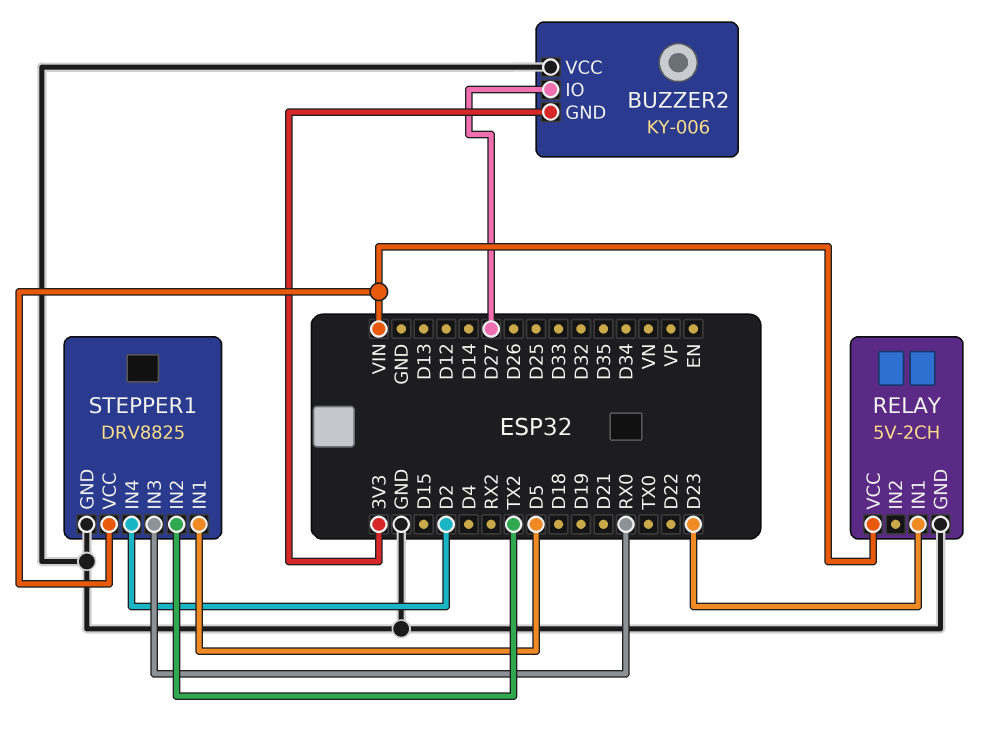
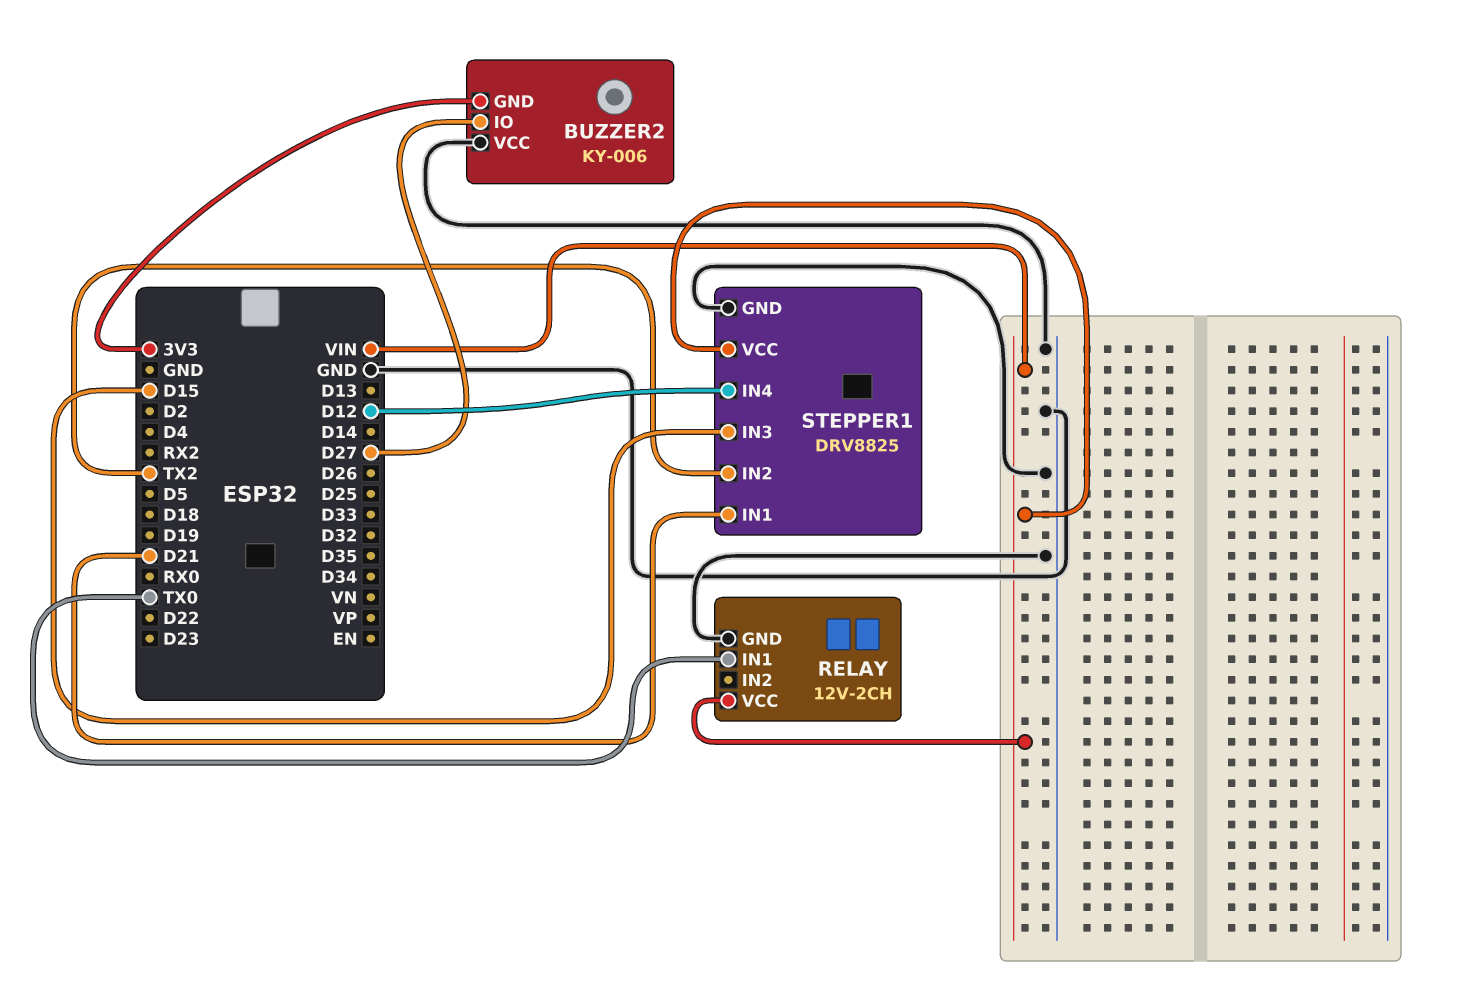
RELAY: 5V-2CH -> 12V-2CH
RELAY pin IN1: D23 -> TX0
STEPPER1 pin IN1: D5 -> D21
STEPPER1 pin IN3: RX0 -> D15
STEPPER1 pin IN4: D2 -> D12

